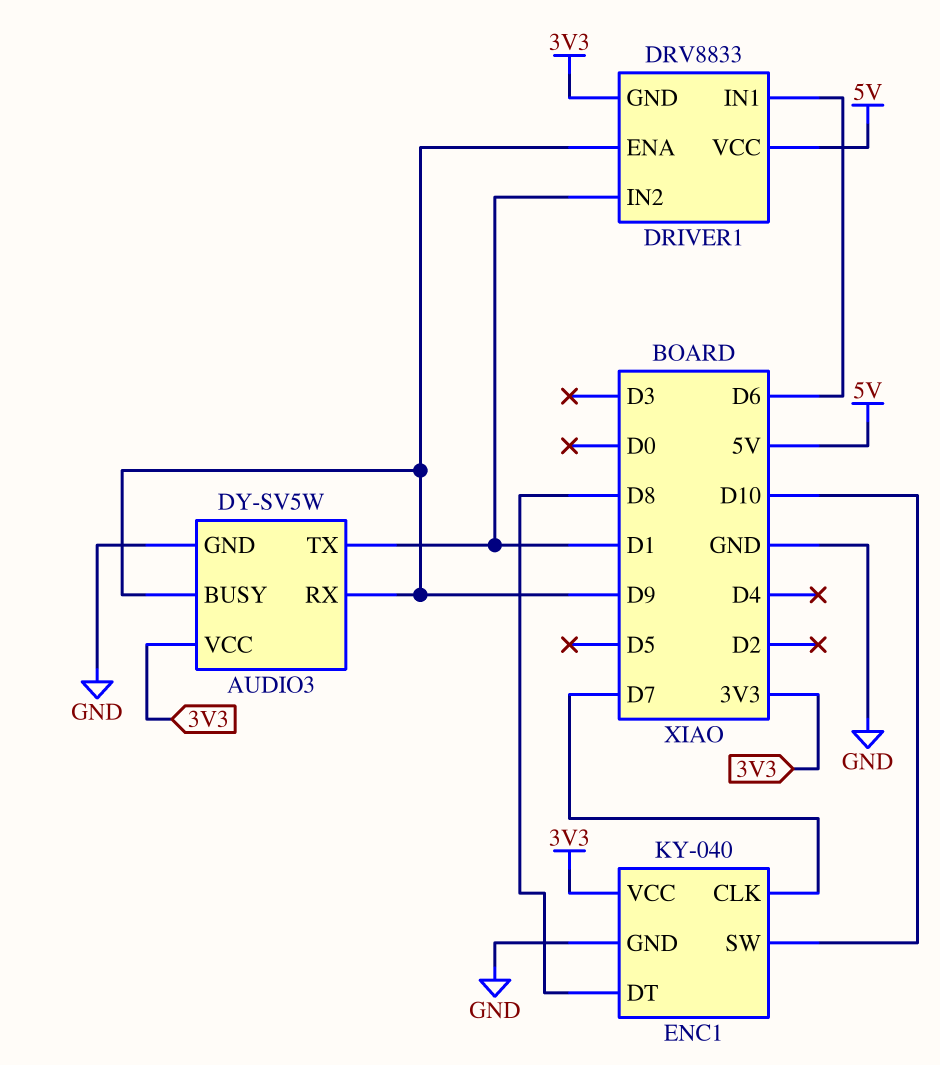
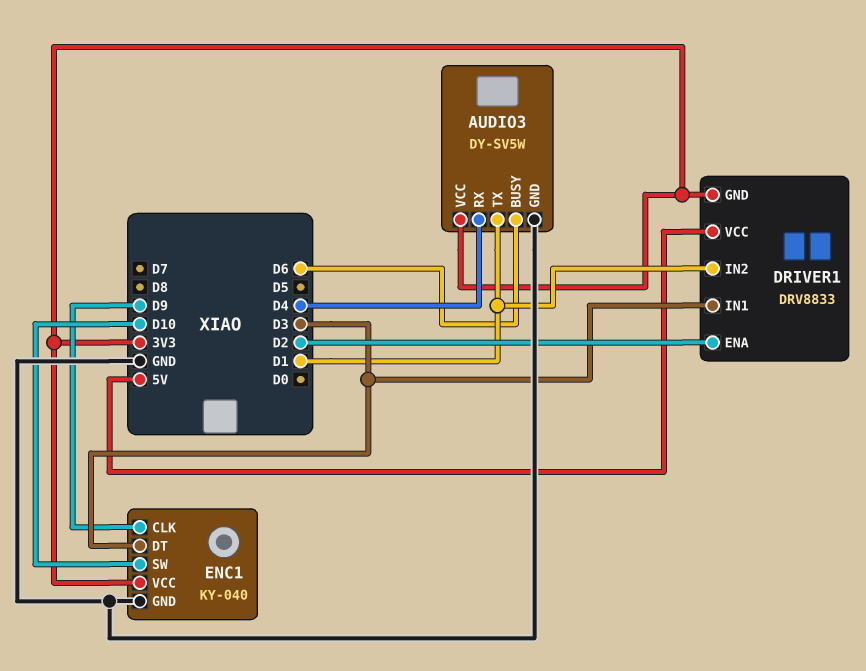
AUDIO3 pin BUSY: D9 -> D6
AUDIO3 pin RX: D9 -> D4
DRIVER1 pin ENA: D9 -> D2
DRIVER1 pin IN1: D6 -> D3
ENC1 pin CLK: D7 -> D9
ENC1 pin DT: D8 -> D3

